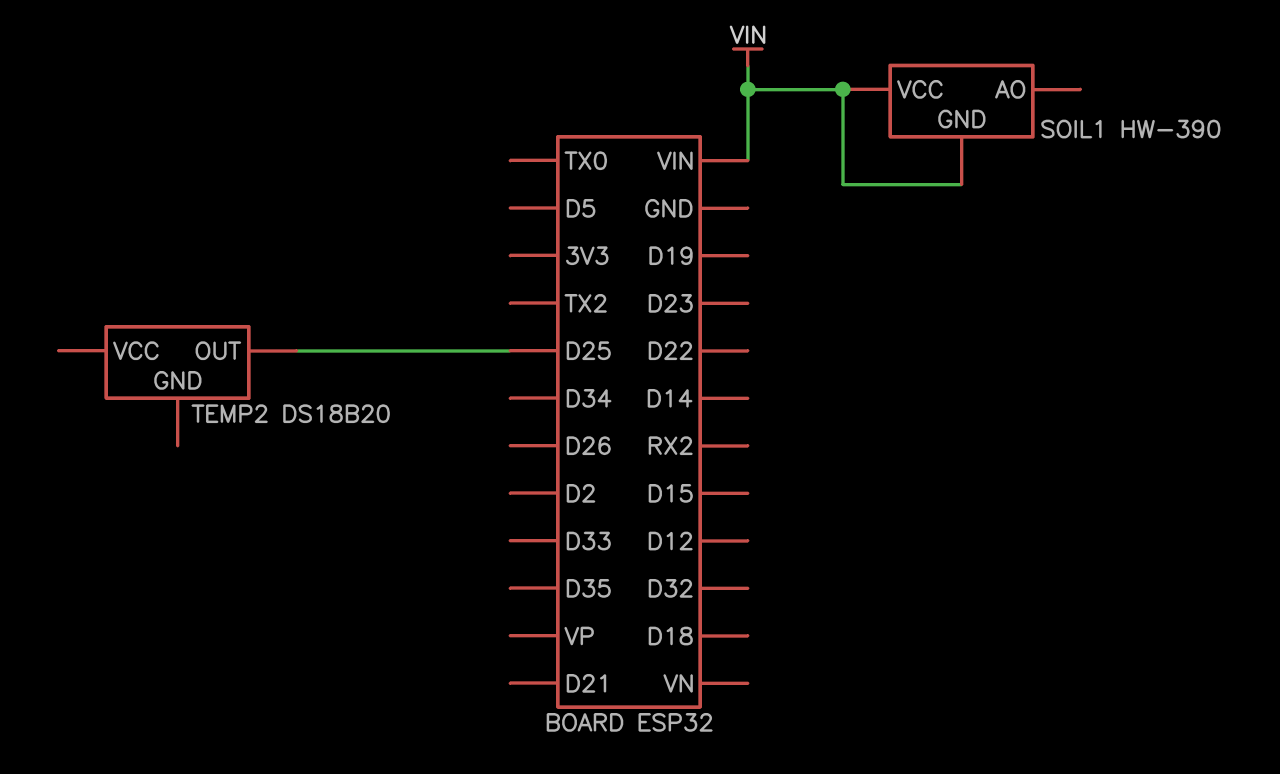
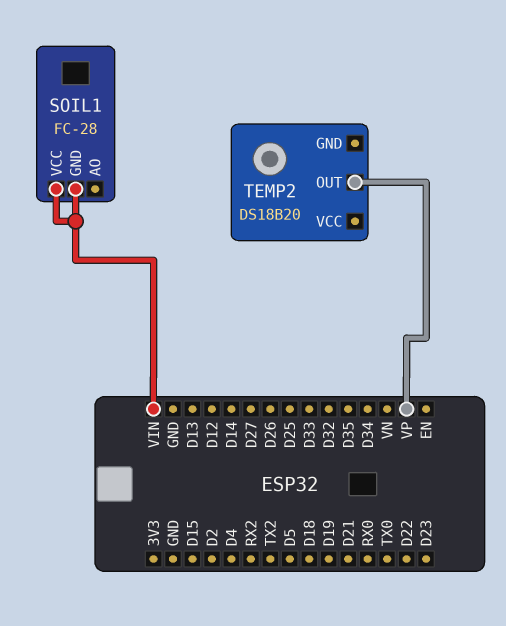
SOIL1: HW-390 -> FC-28
TEMP2 pin OUT: D25 -> VP

